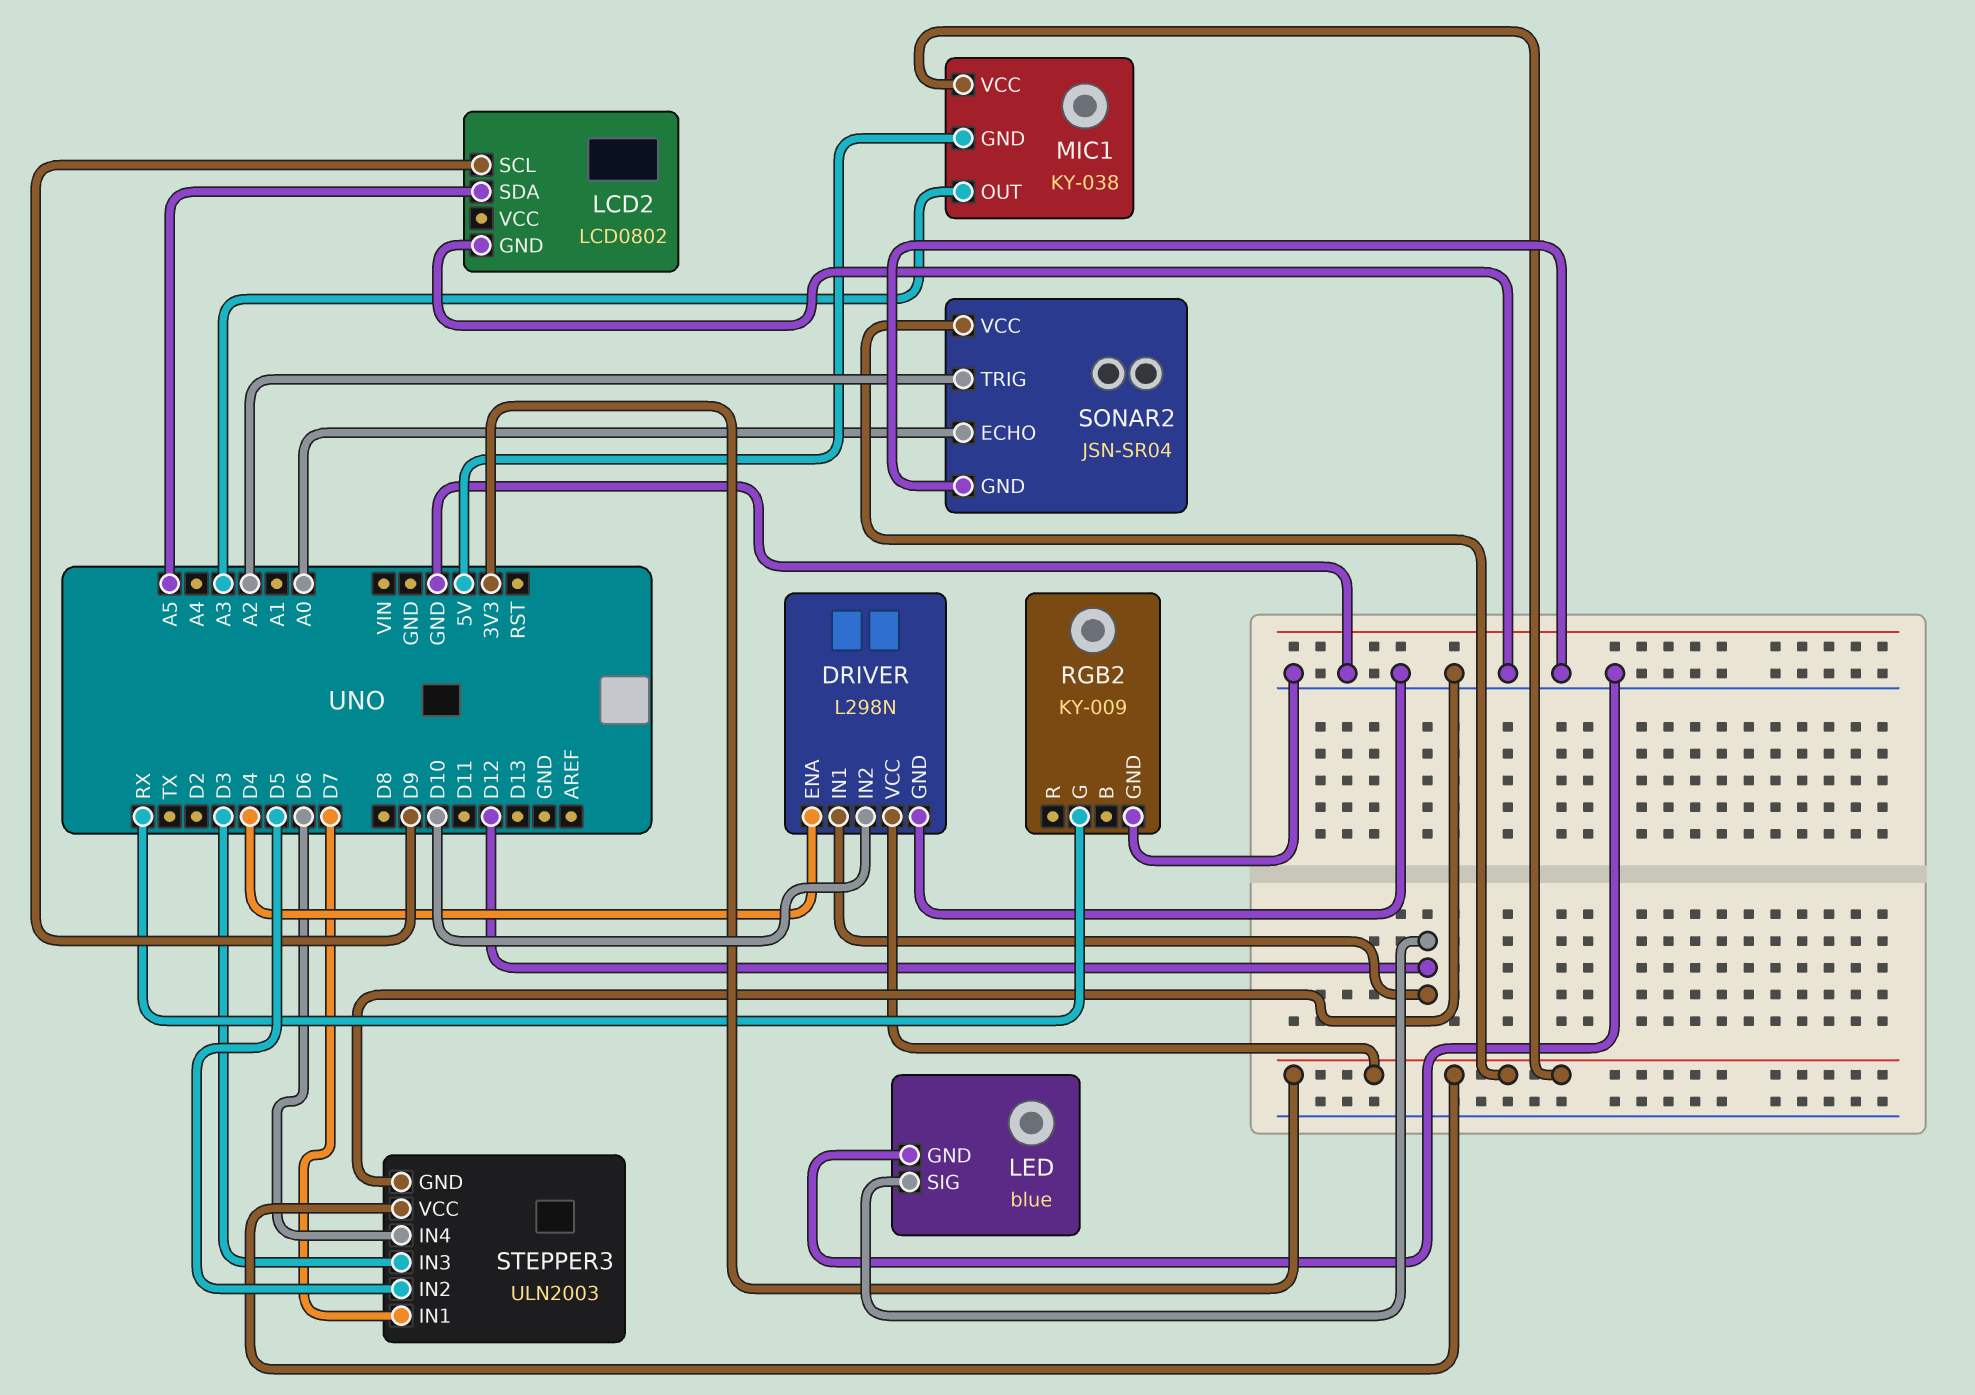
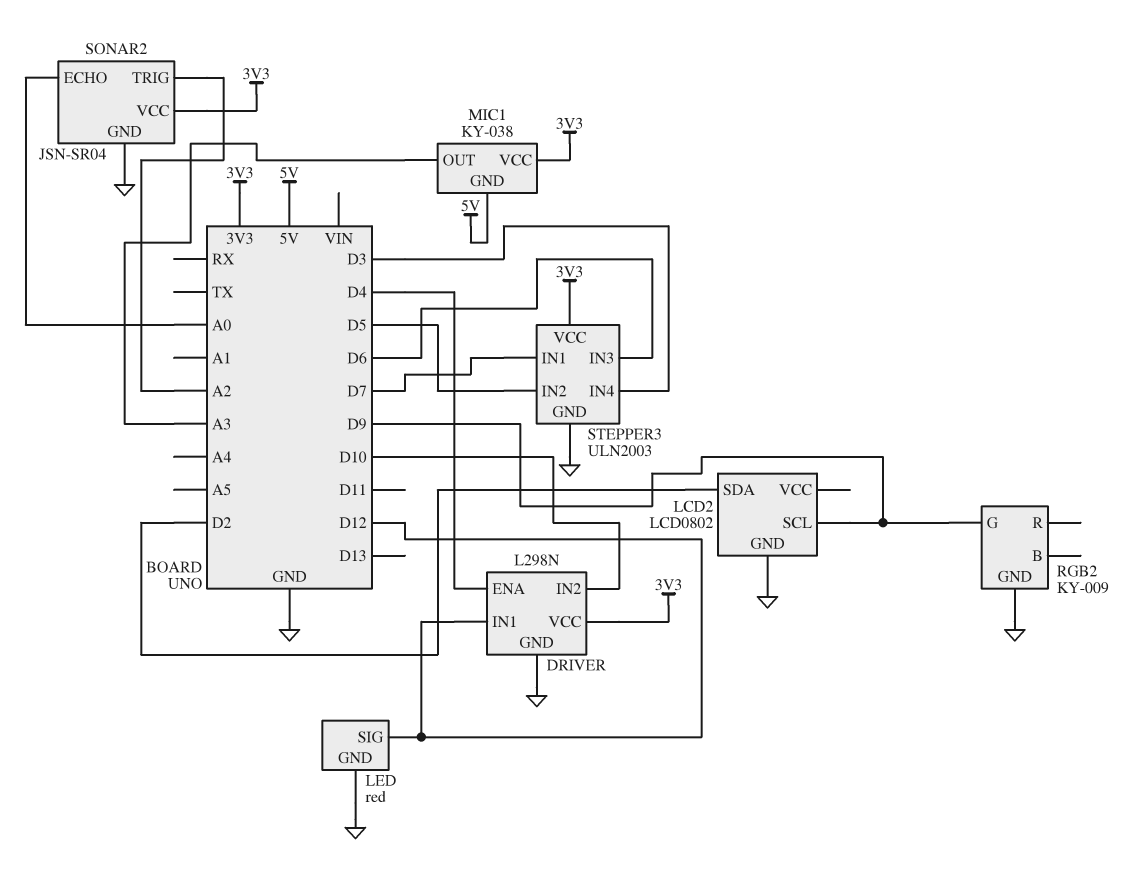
LCD2 pin SDA: A5 -> D2
LED: blue -> red
RGB2 pin G: RX -> D9
STEPPER3 pin IN3: D3 -> D6
STEPPER3 pin IN4: D6 -> D3

